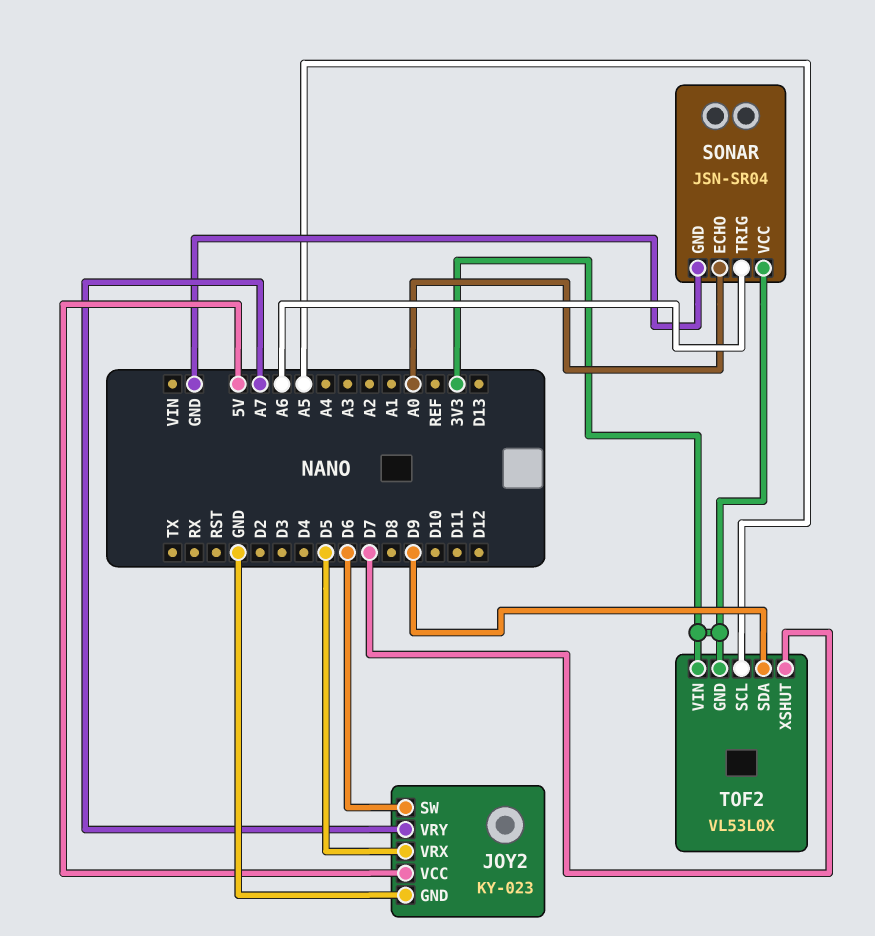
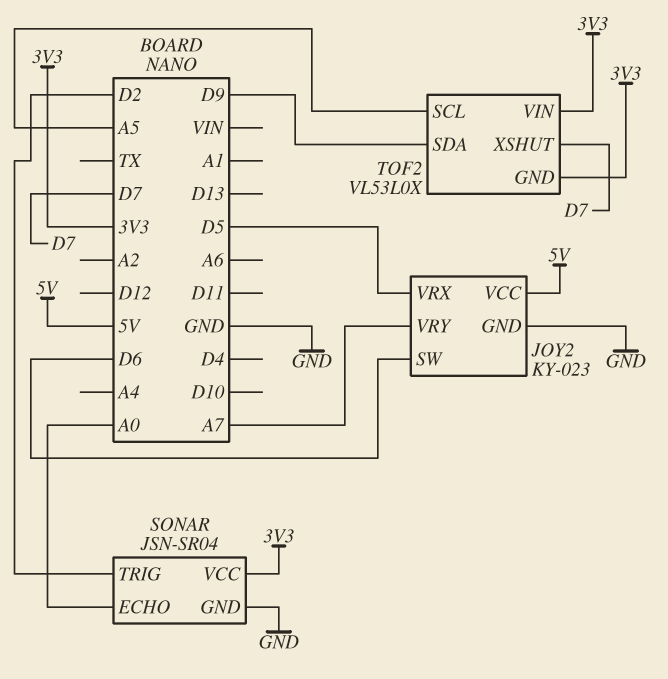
SONAR pin TRIG: A6 -> D2

